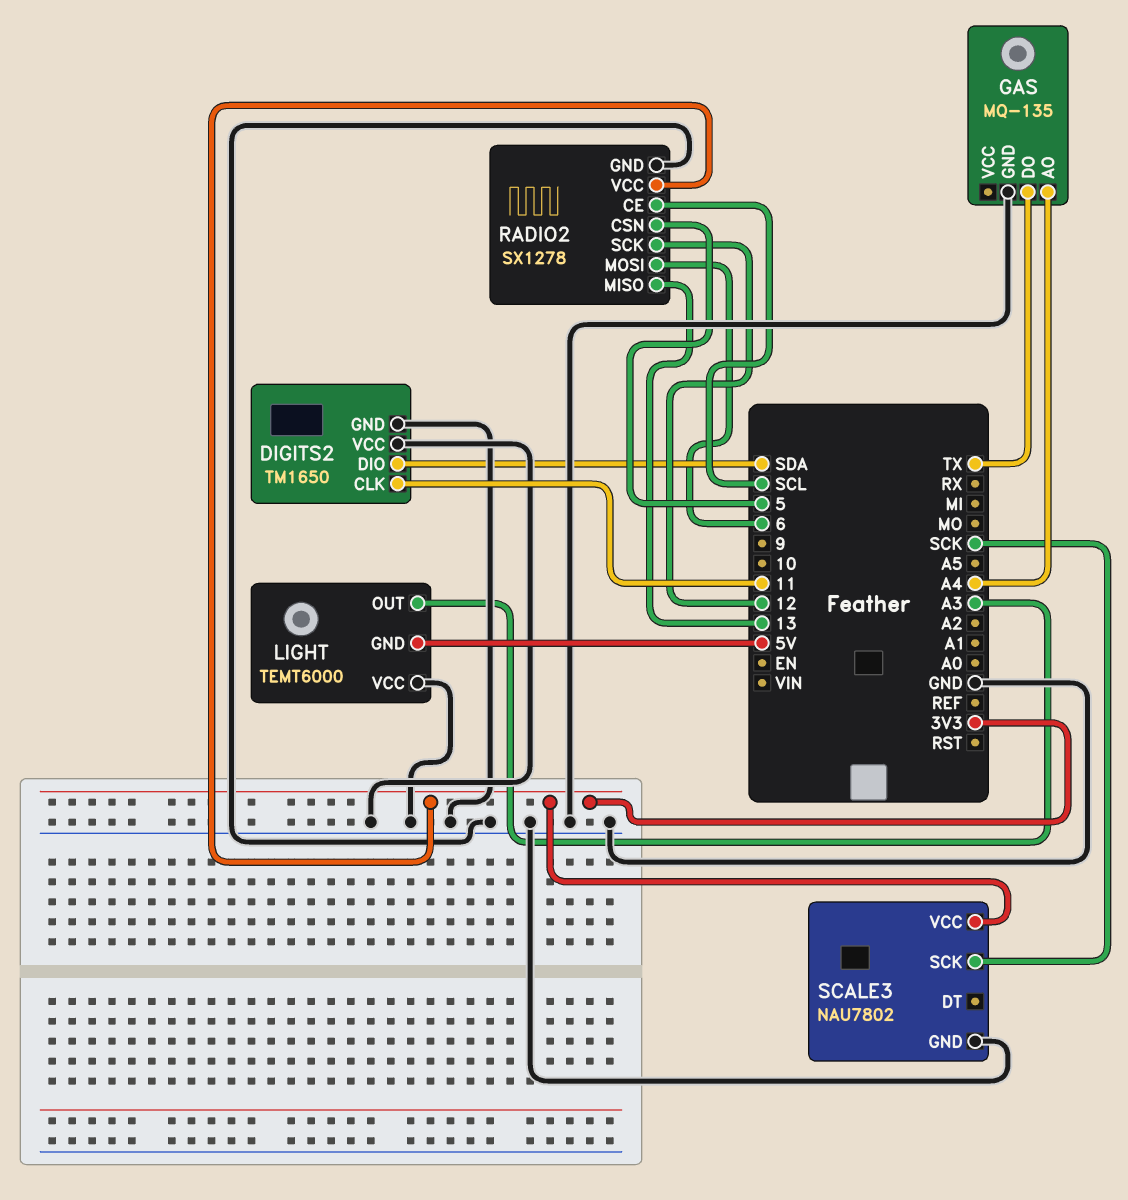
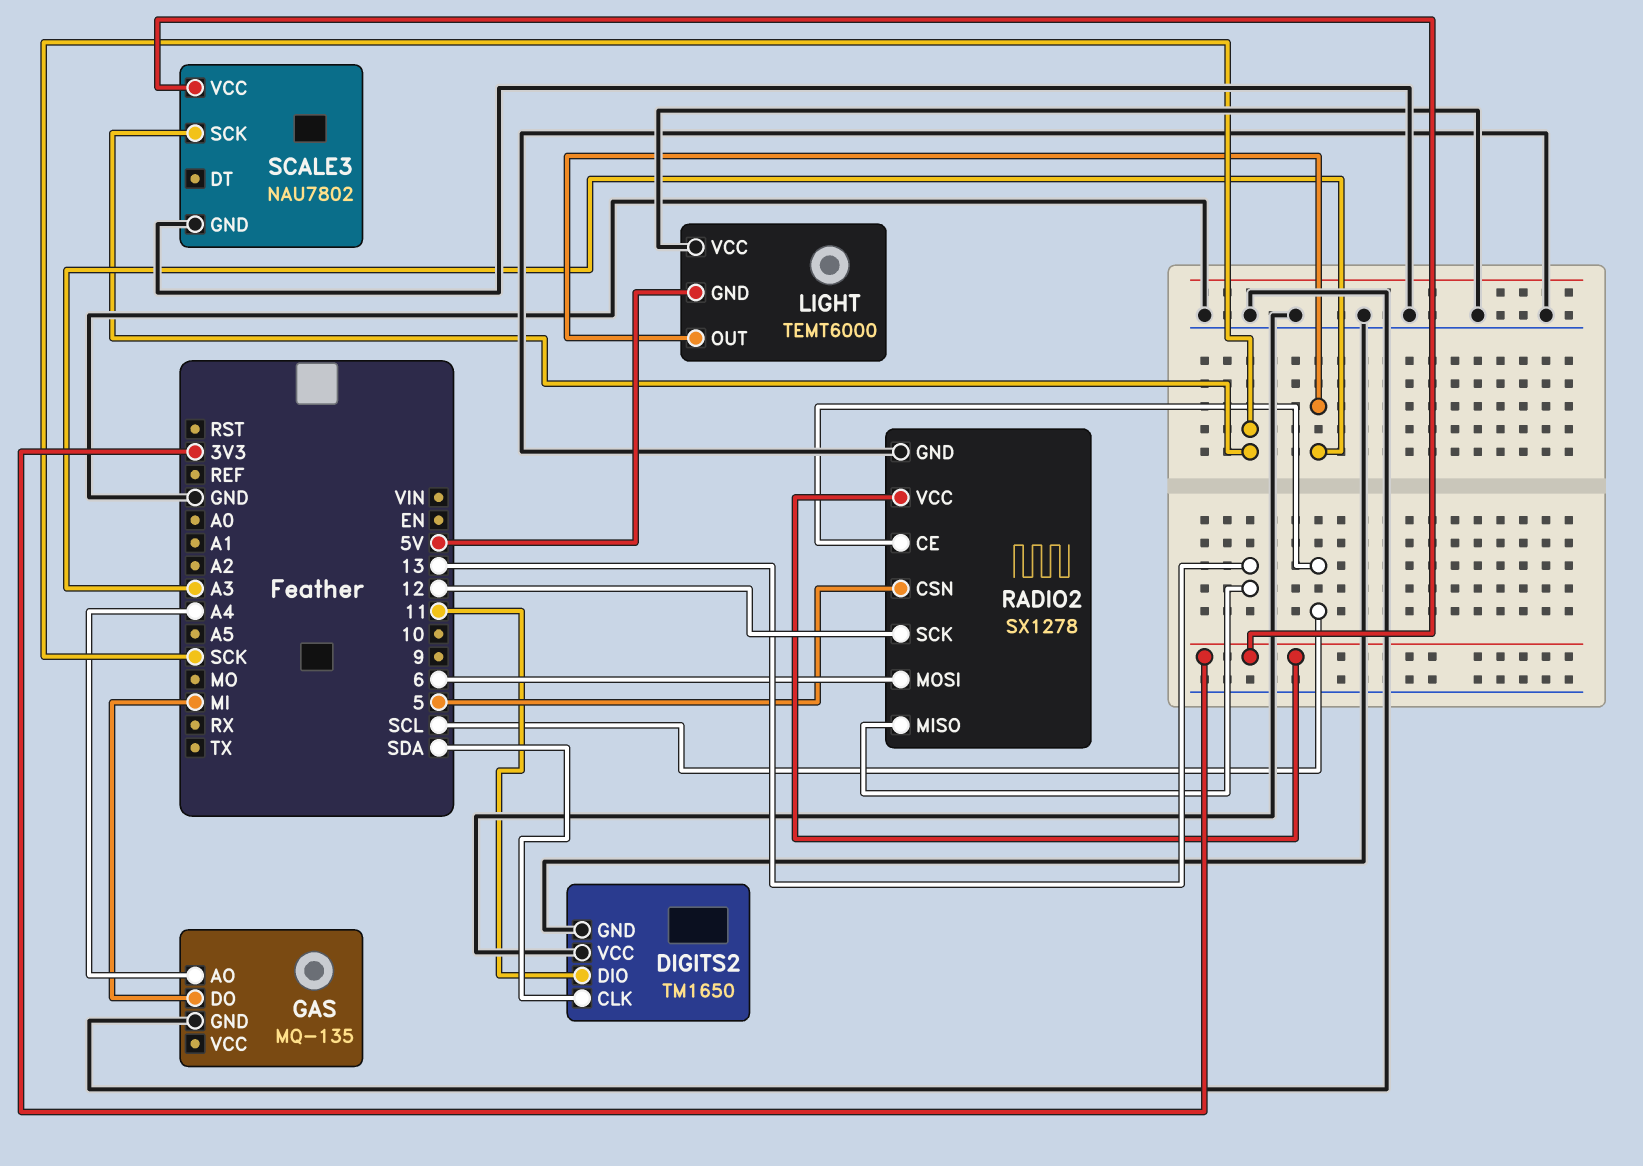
DIGITS2 pin CLK: 11 -> SDA
DIGITS2 pin DIO: SDA -> 11
GAS pin DO: TX -> MI

